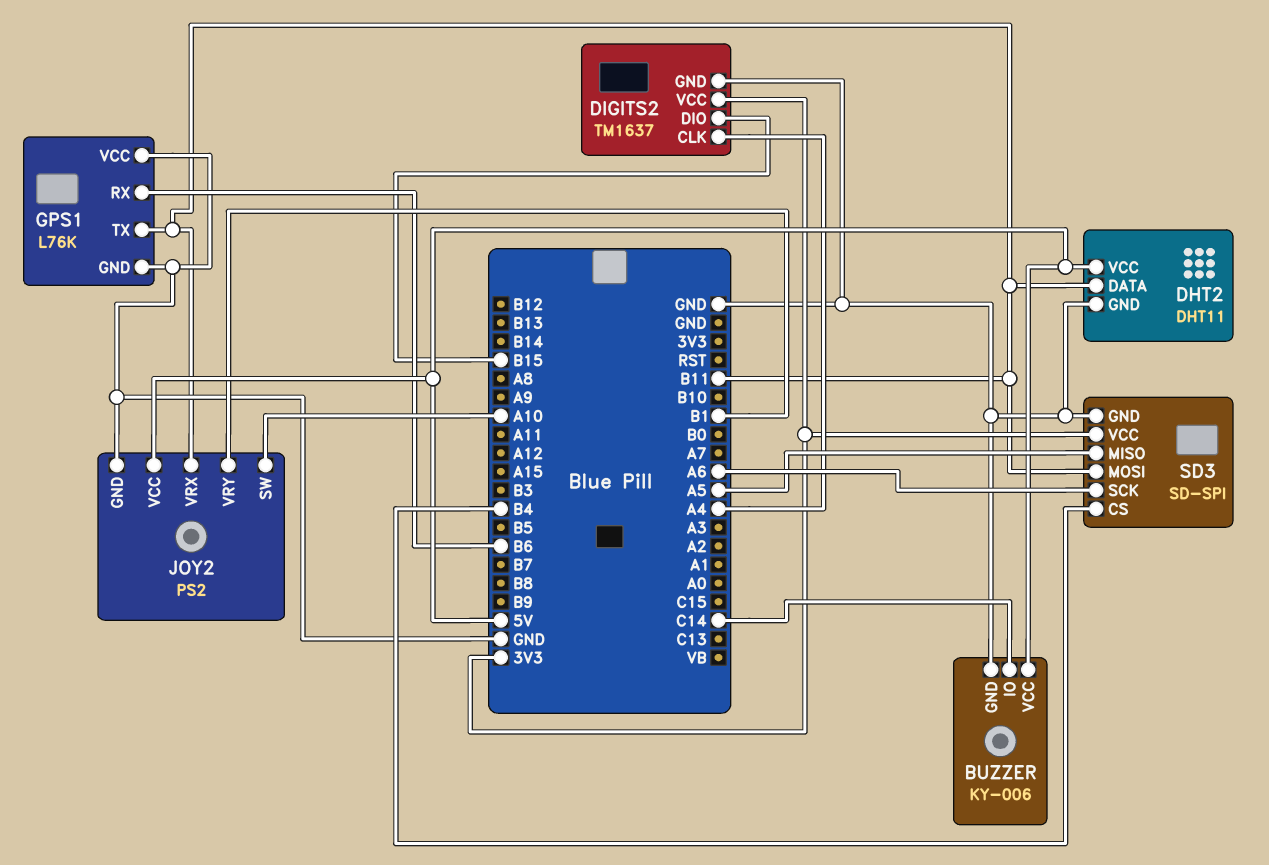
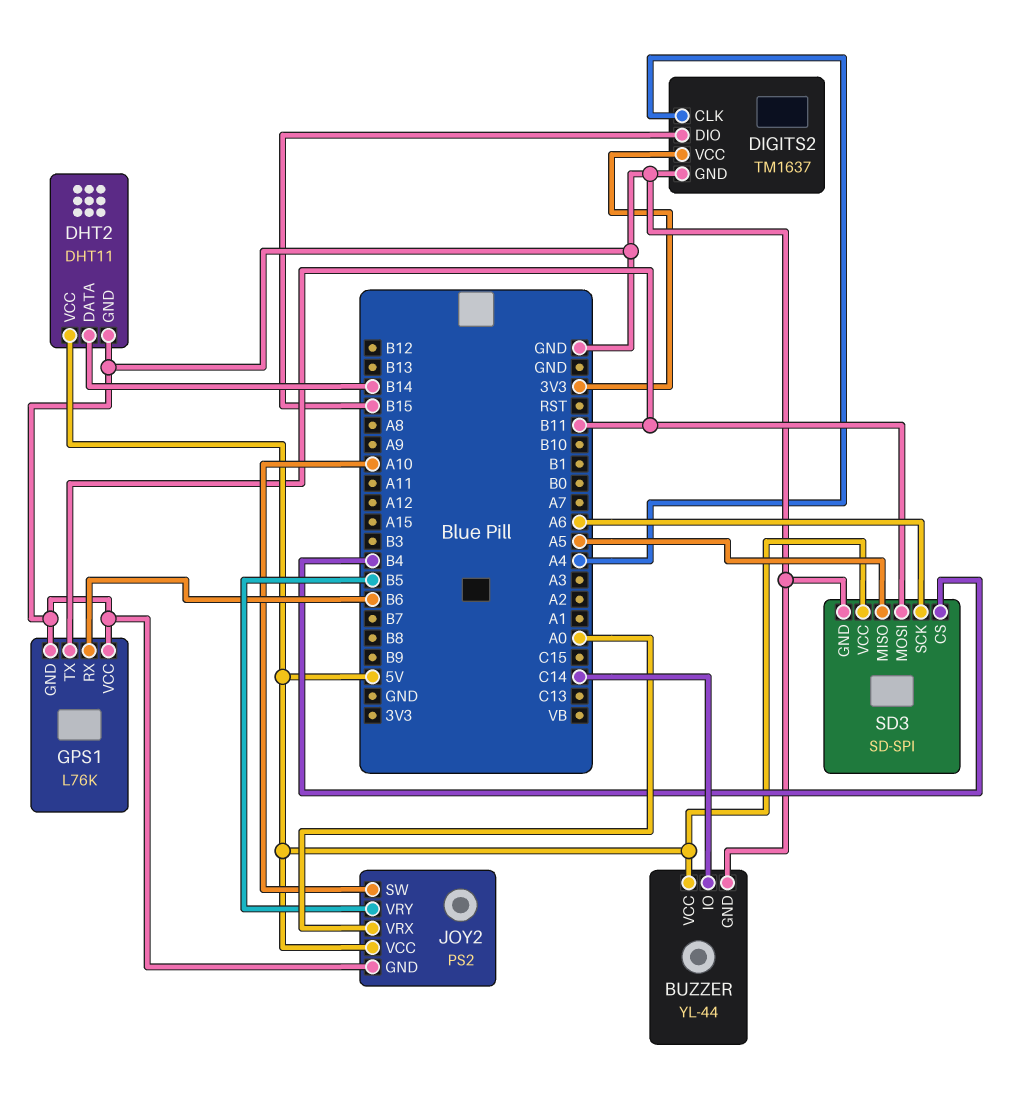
BUZZER: KY-006 -> YL-44
DHT2 pin DATA: B11 -> B14
JOY2 pin VRX: B11 -> A0
JOY2 pin VRY: B1 -> B5
SD3 pin VCC: 3V3 -> 5V

